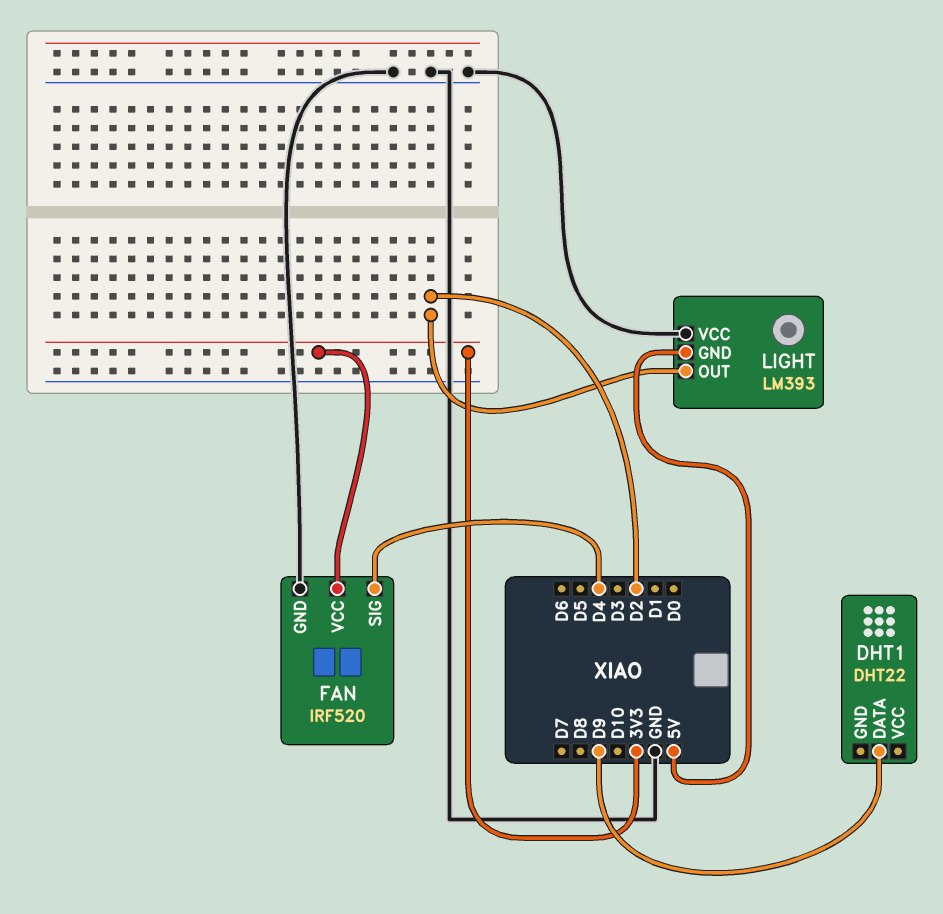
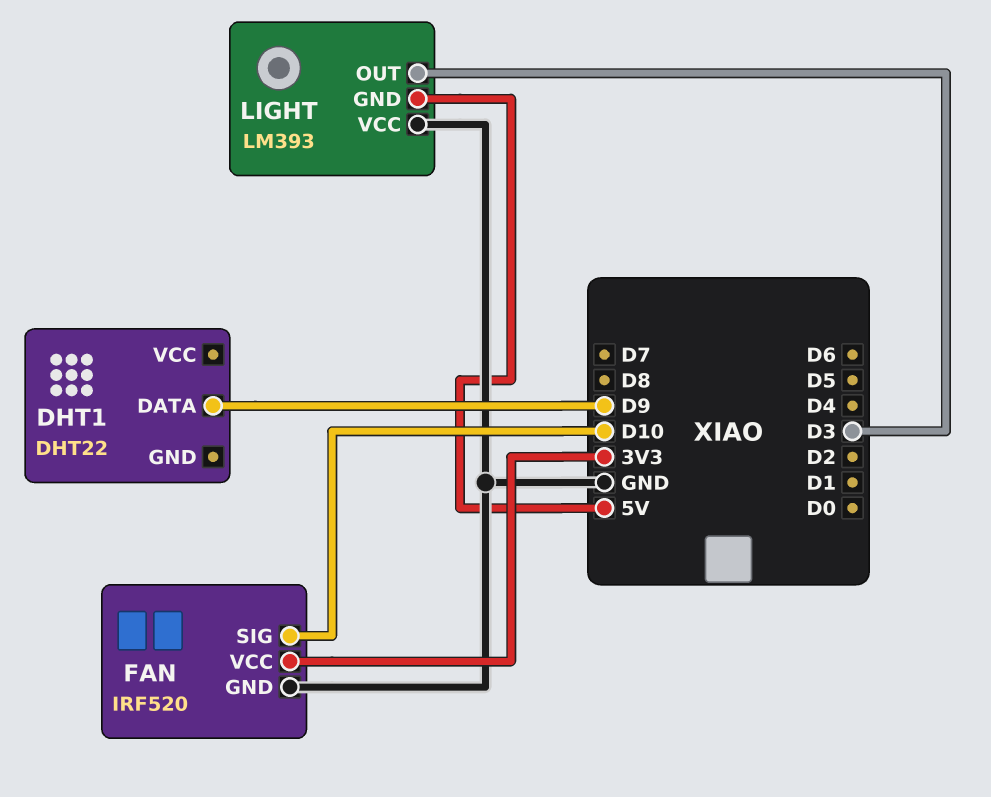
FAN pin SIG: D4 -> D10
LIGHT pin OUT: D2 -> D3

